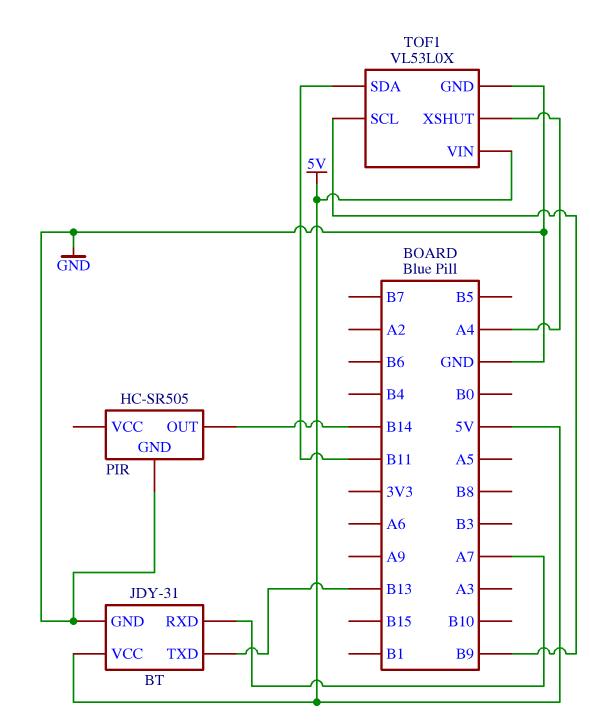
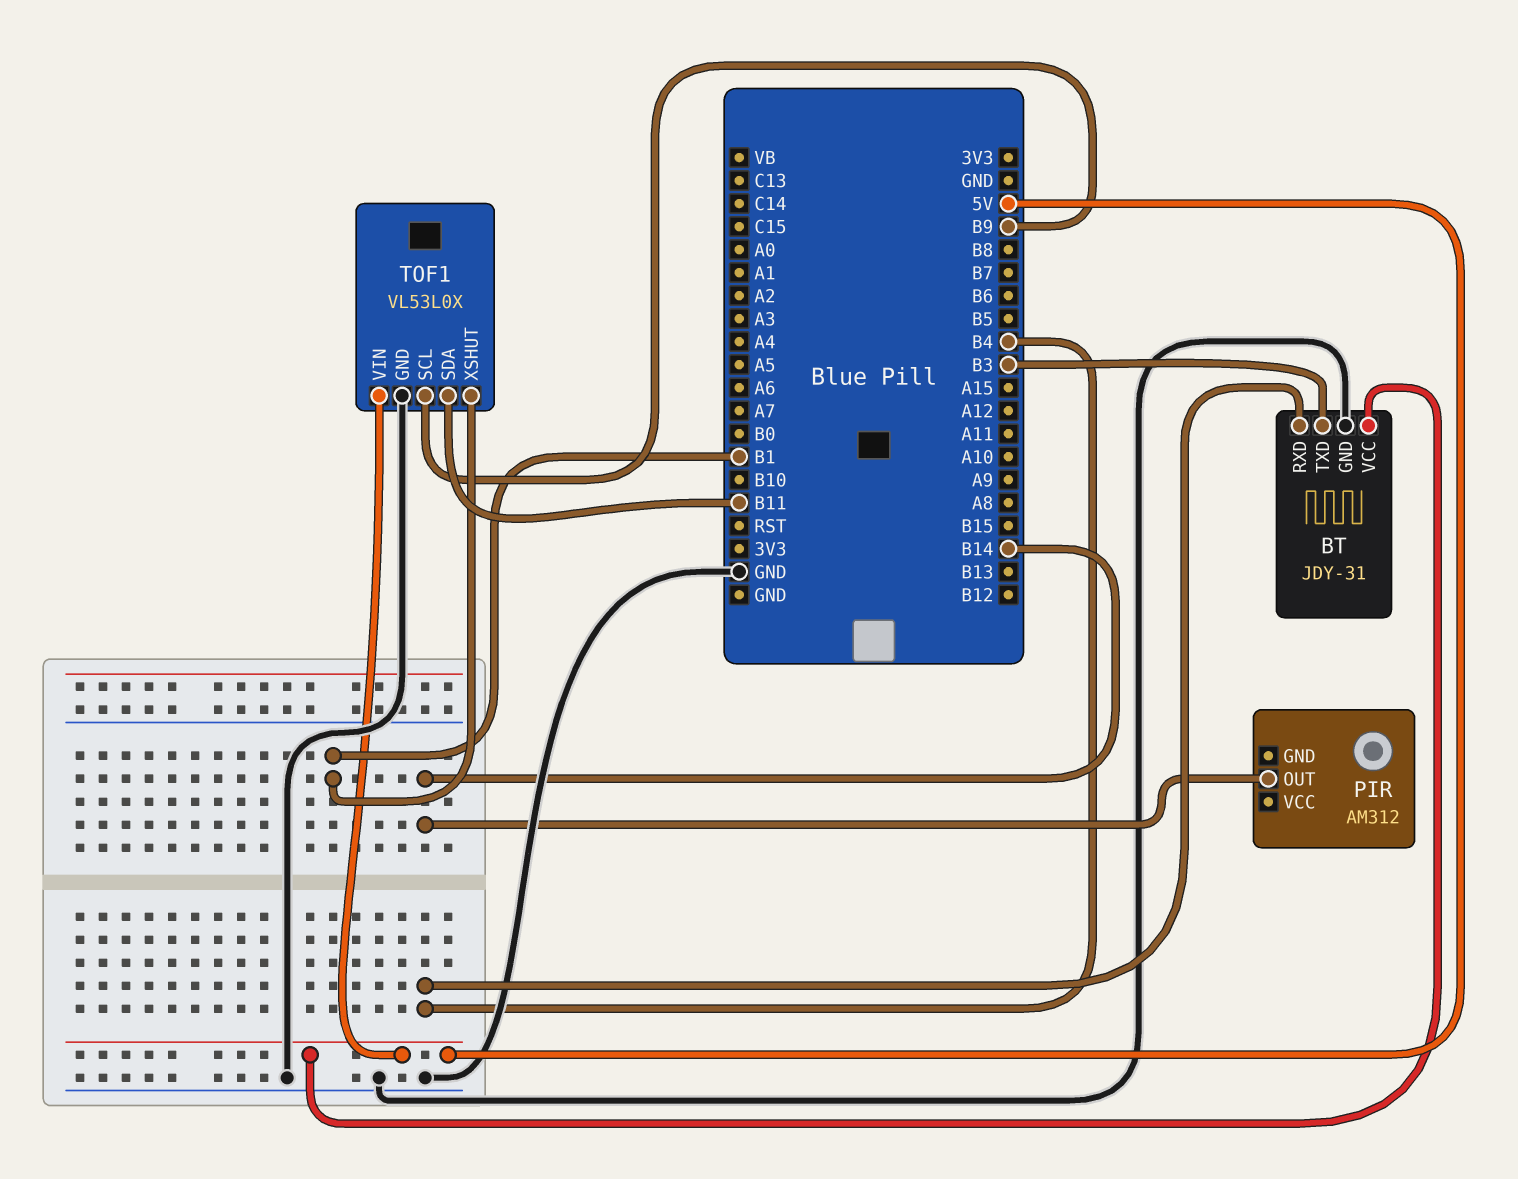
BT pin RXD: A7 -> B4
BT pin TXD: B13 -> B3
PIR: HC-SR505 -> AM312
PIR pin GND: GND -> none
TOF1 pin XSHUT: A4 -> B1

